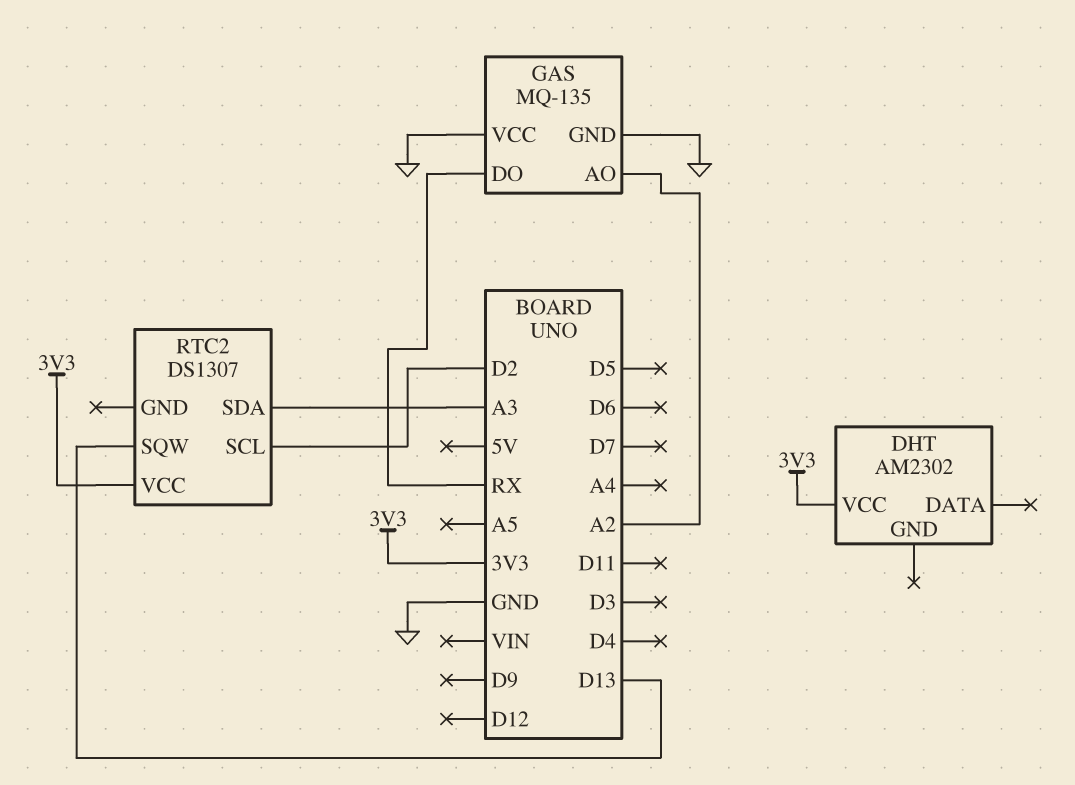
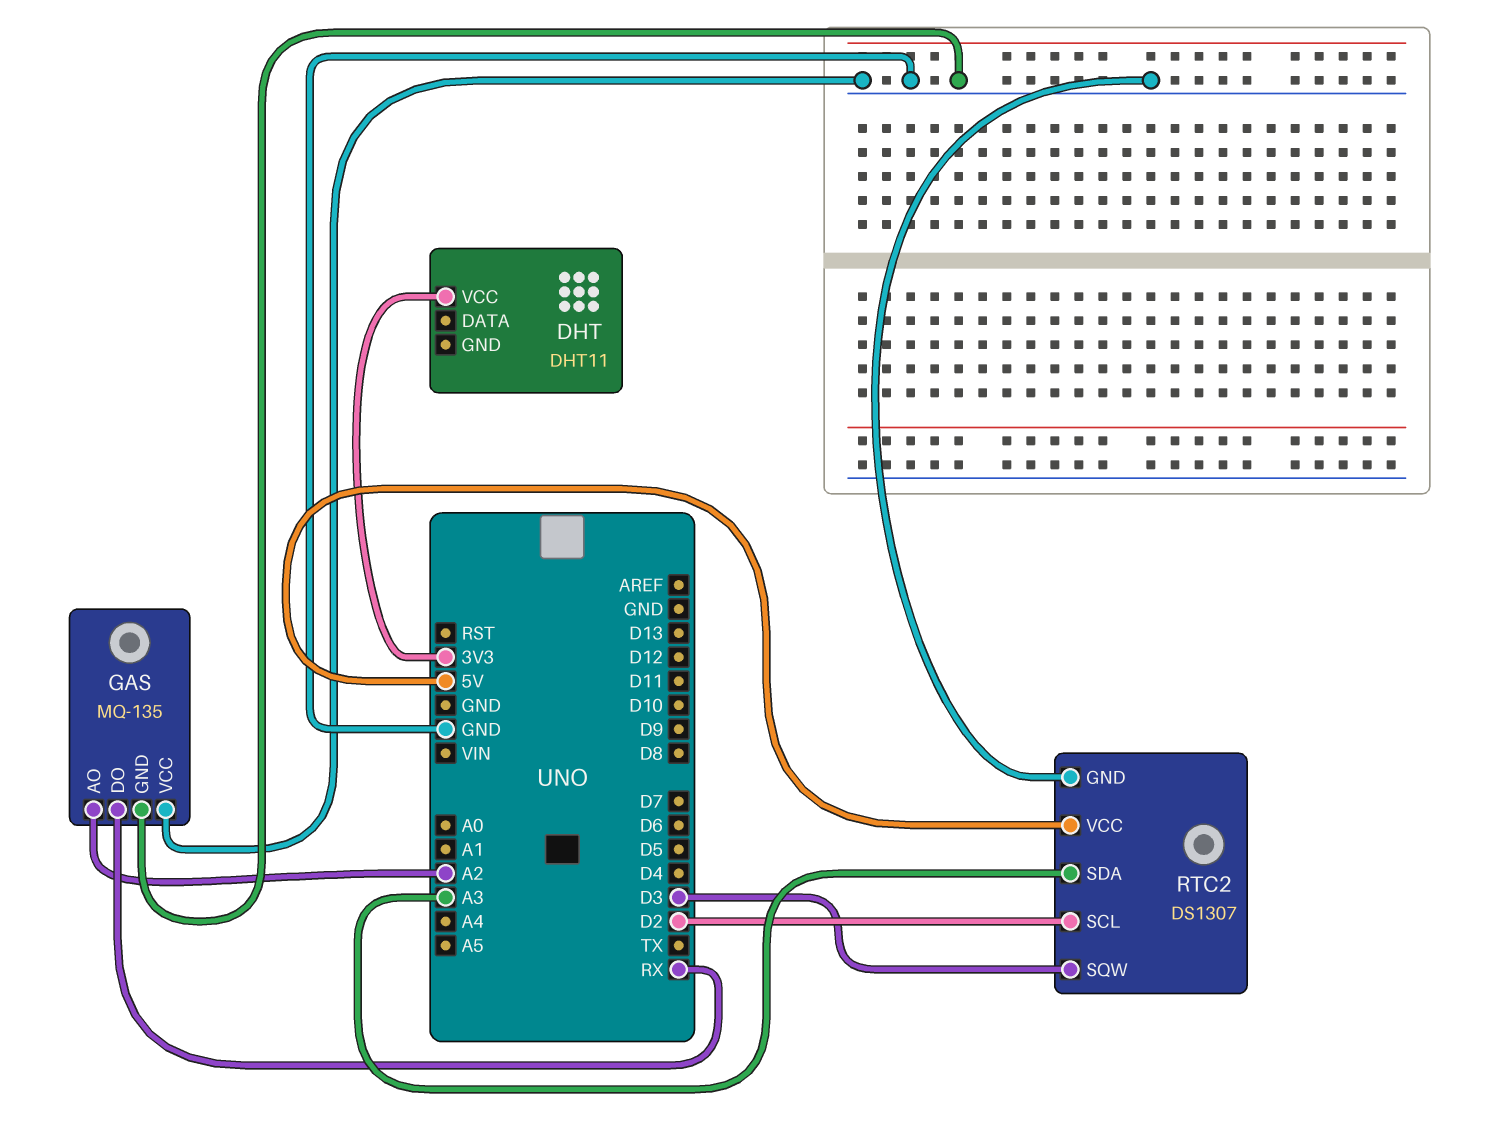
DHT: AM2302 -> DHT11
RTC2 pin GND: none -> GND
RTC2 pin SQW: D13 -> D3
RTC2 pin VCC: 3V3 -> 5V

